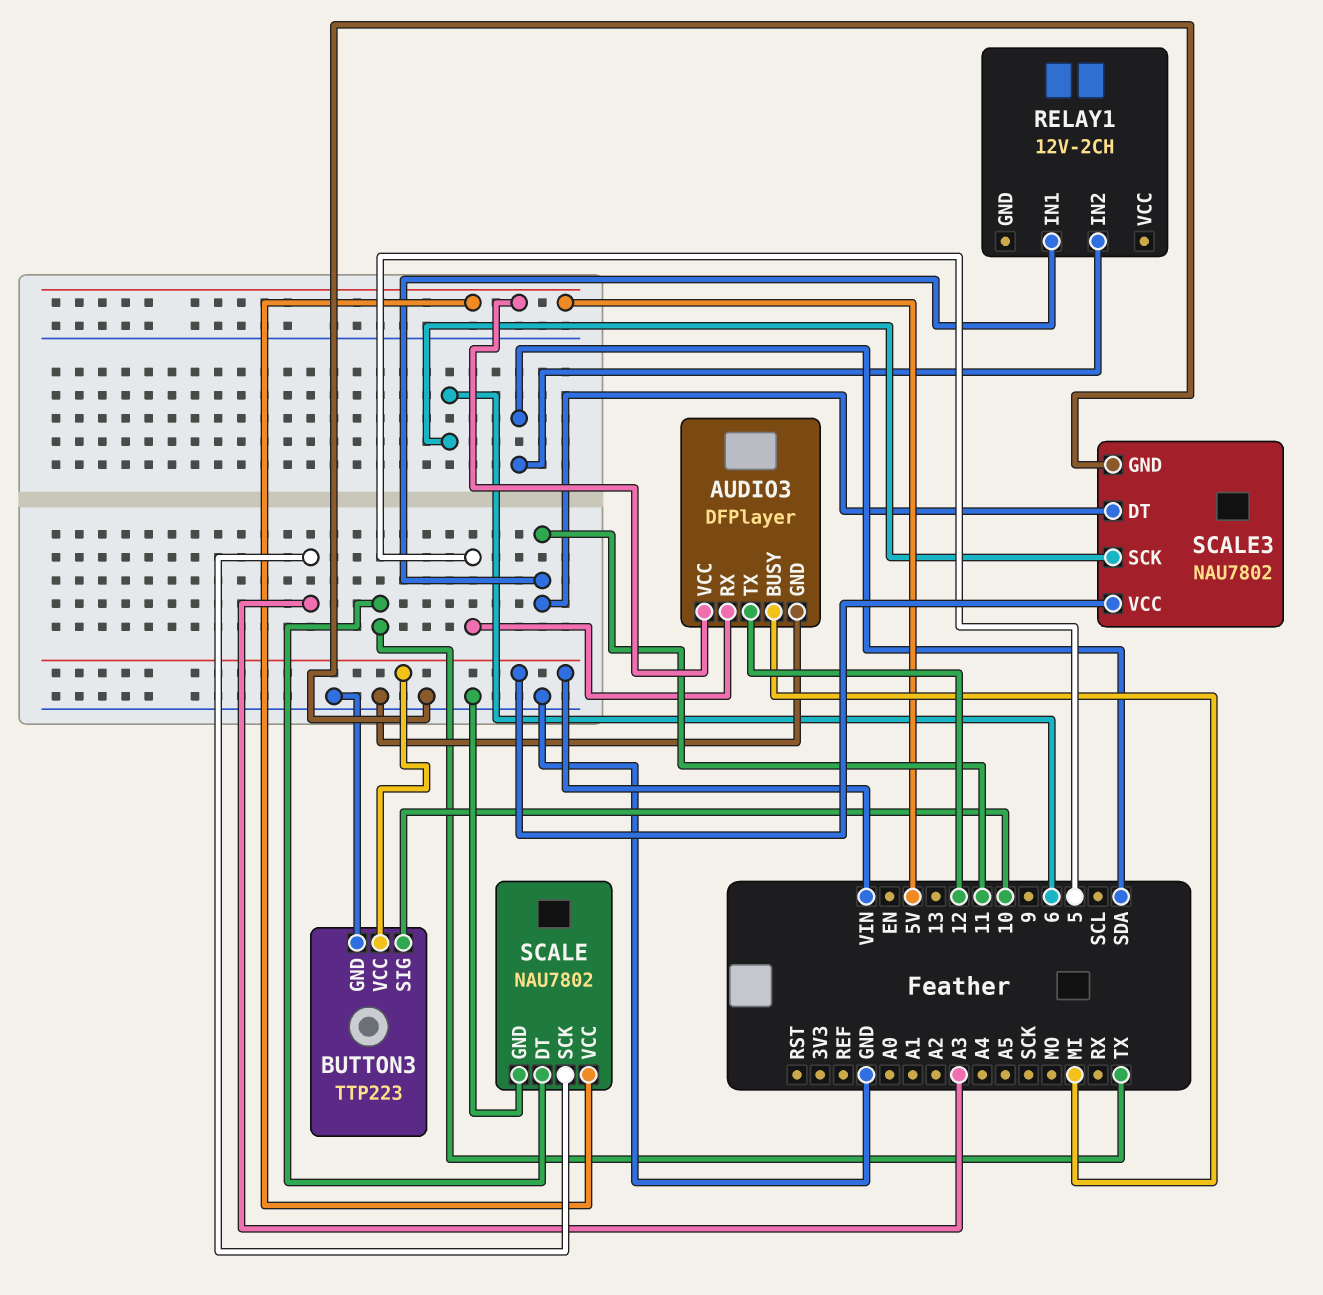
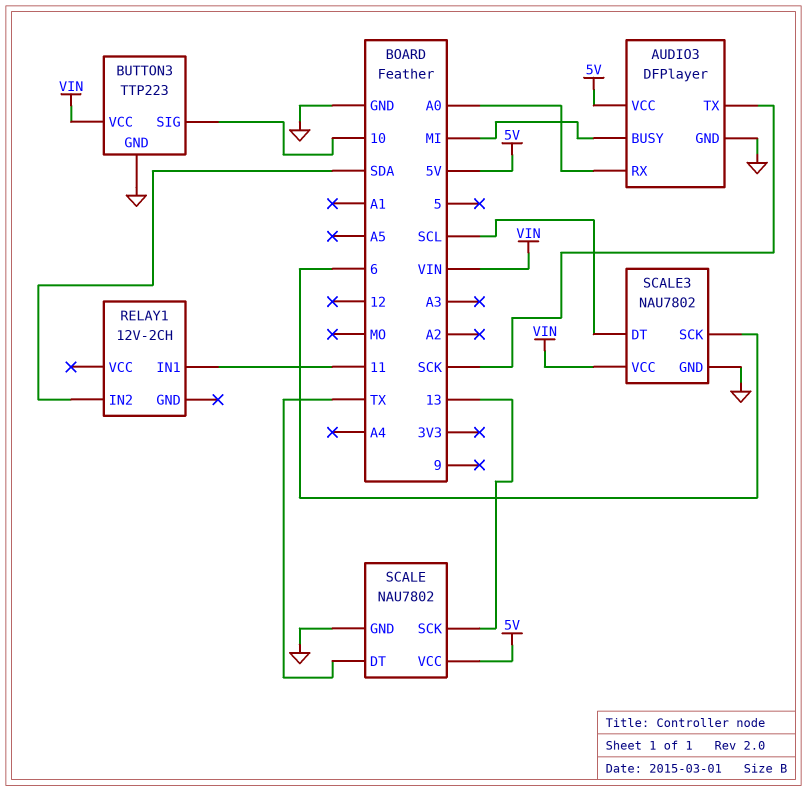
AUDIO3 pin RX: 5 -> A0
AUDIO3 pin TX: 12 -> SCK
SCALE pin SCK: A3 -> 13
SCALE3 pin DT: 11 -> SCL

